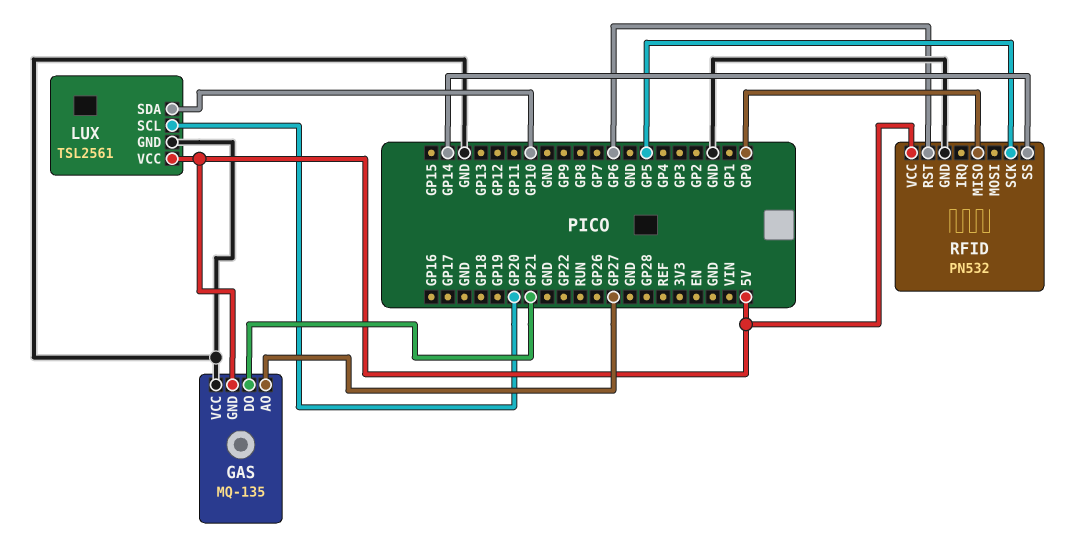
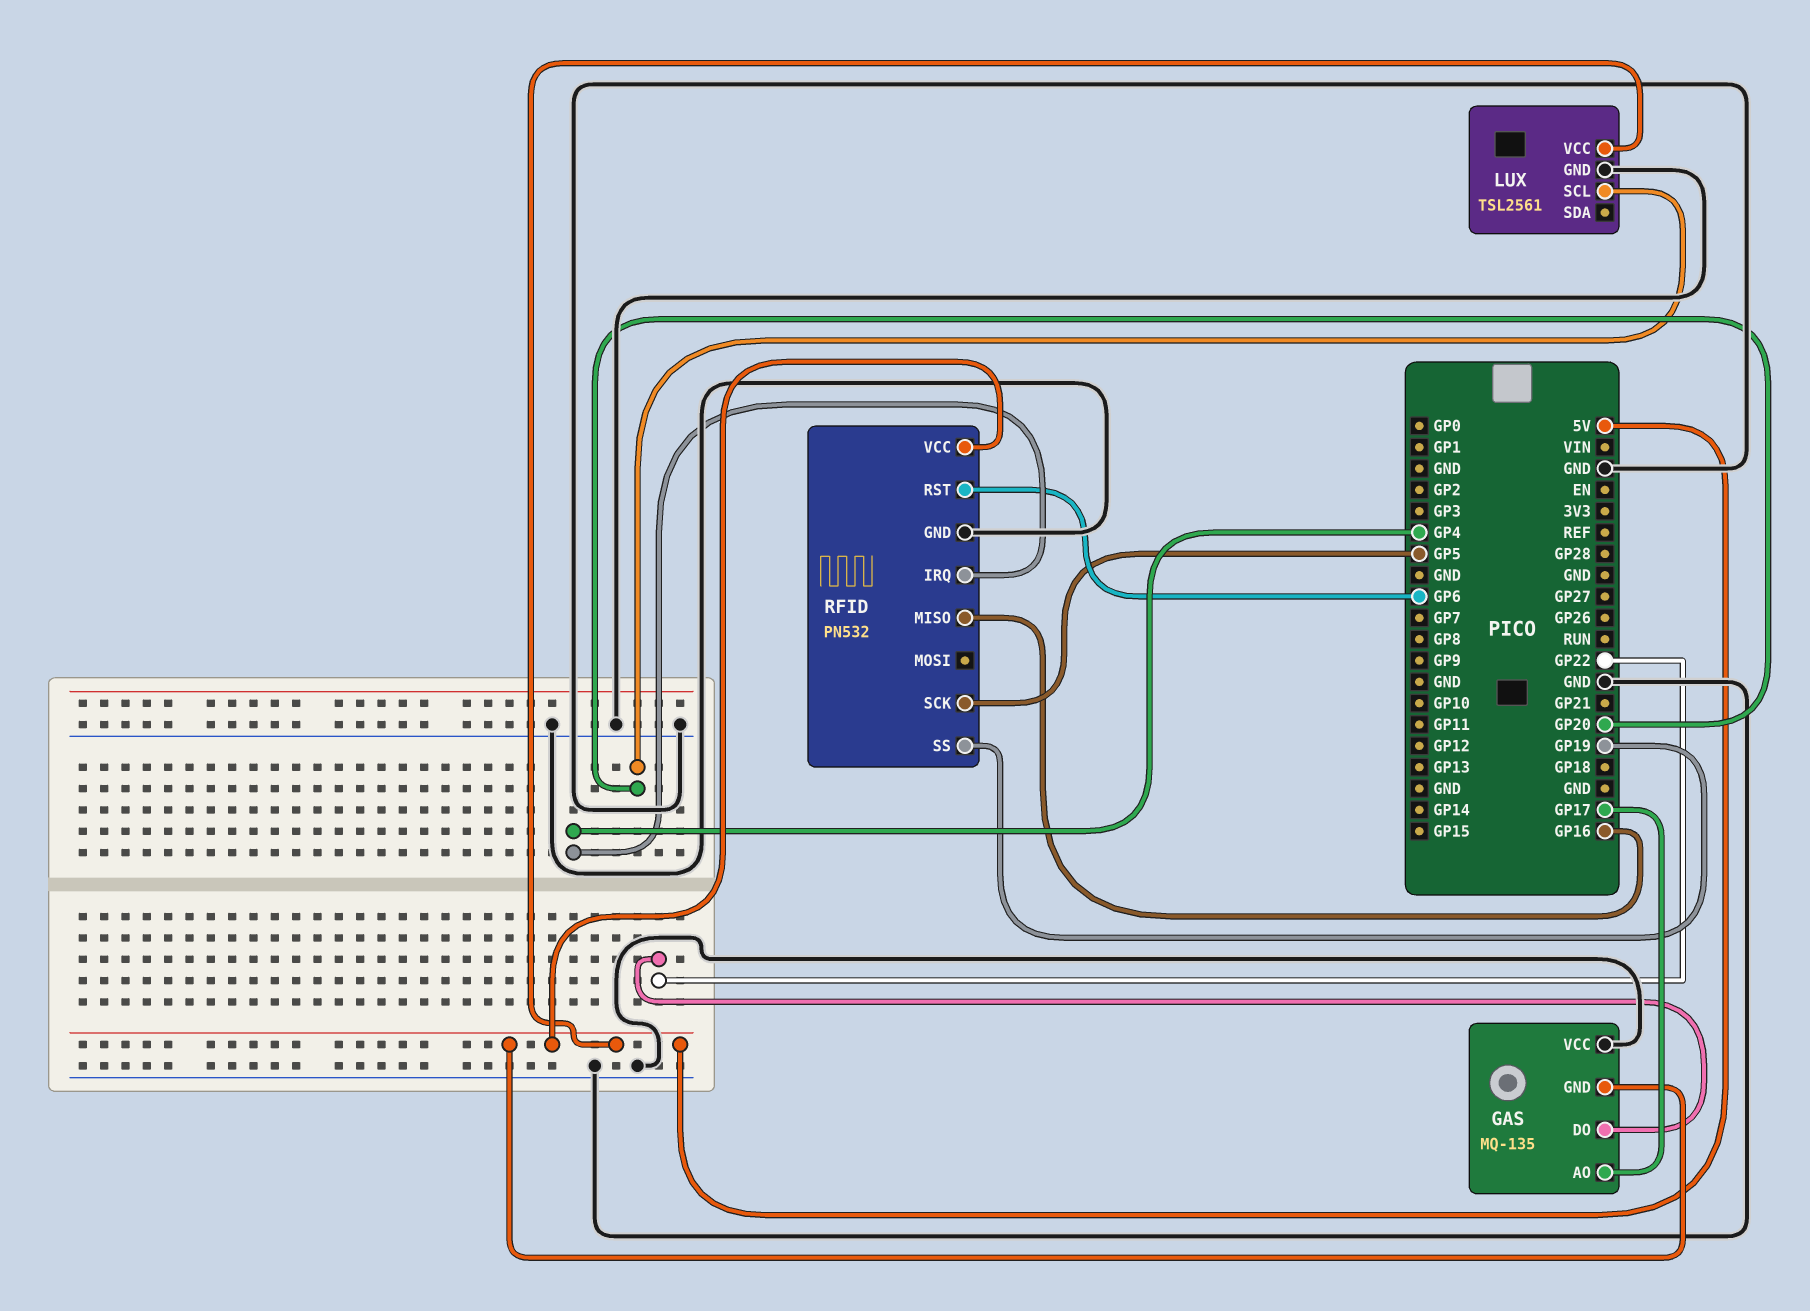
GAS pin AO: GP27 -> GP17
GAS pin DO: GP21 -> GP22
LUX pin SDA: GP10 -> none
RFID pin IRQ: none -> GP4
RFID pin MISO: GP0 -> GP16
RFID pin SS: GP14 -> GP19

